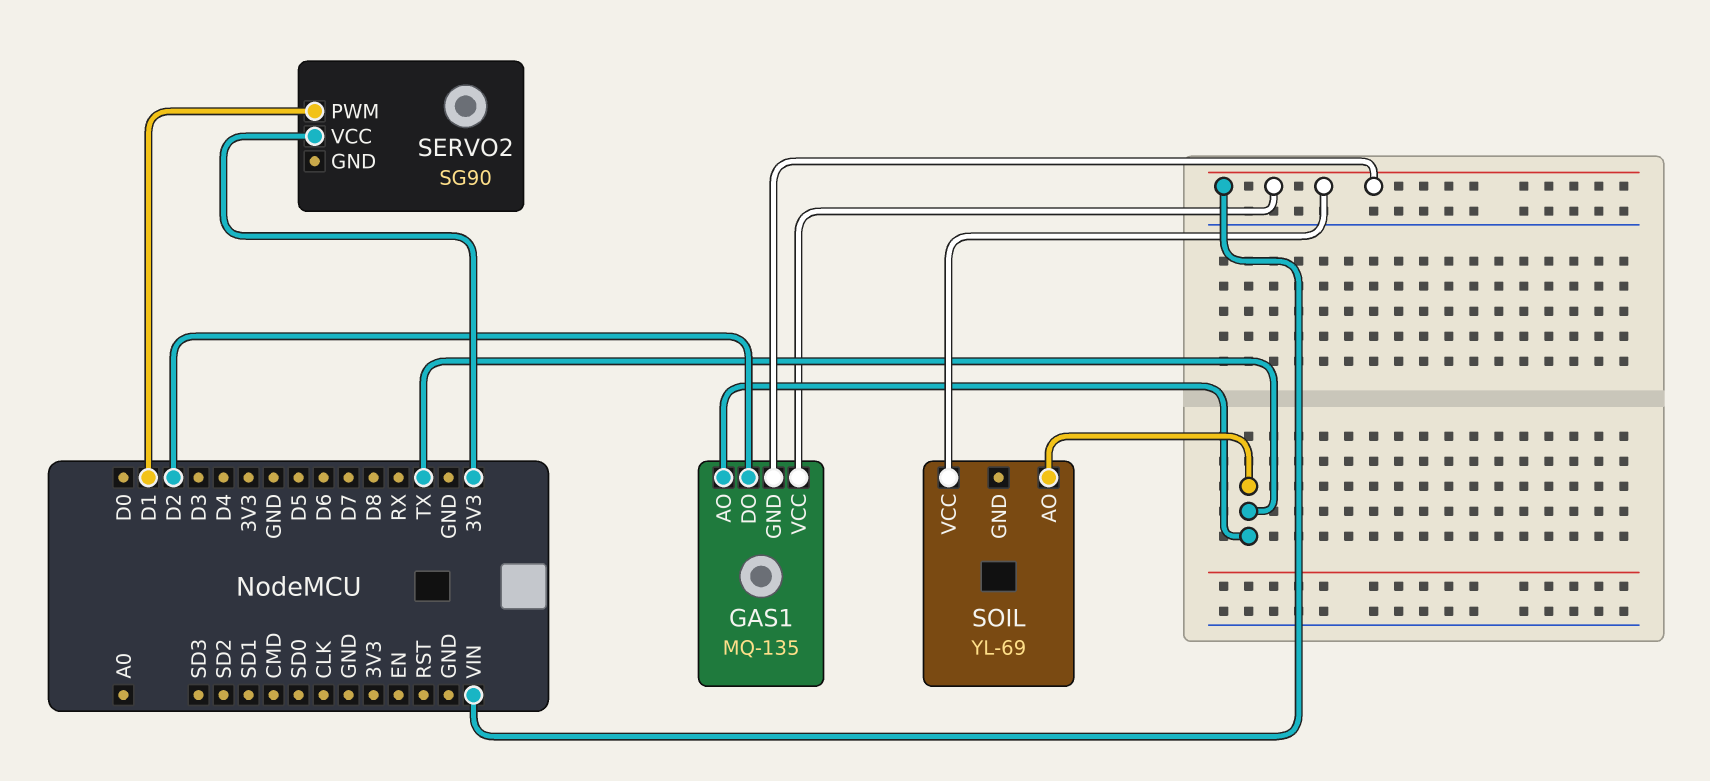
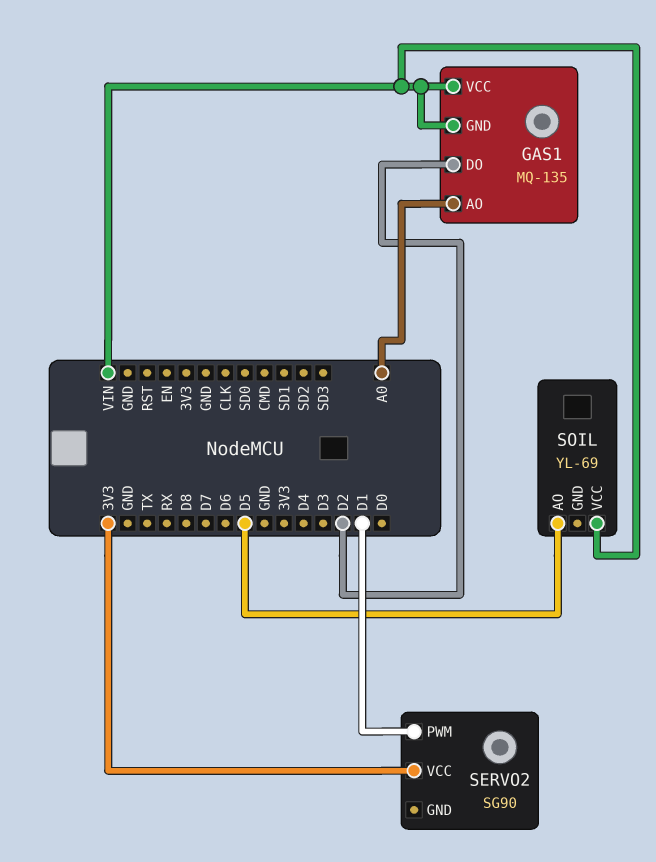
GAS1 pin AO: TX -> A0
SOIL pin AO: TX -> D5

